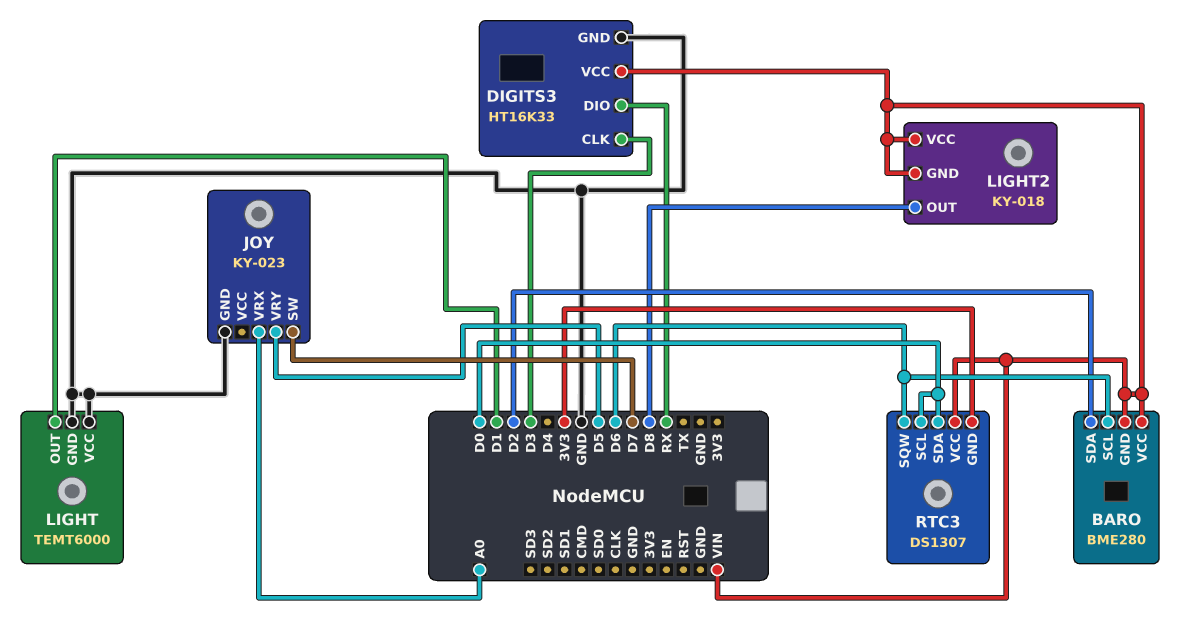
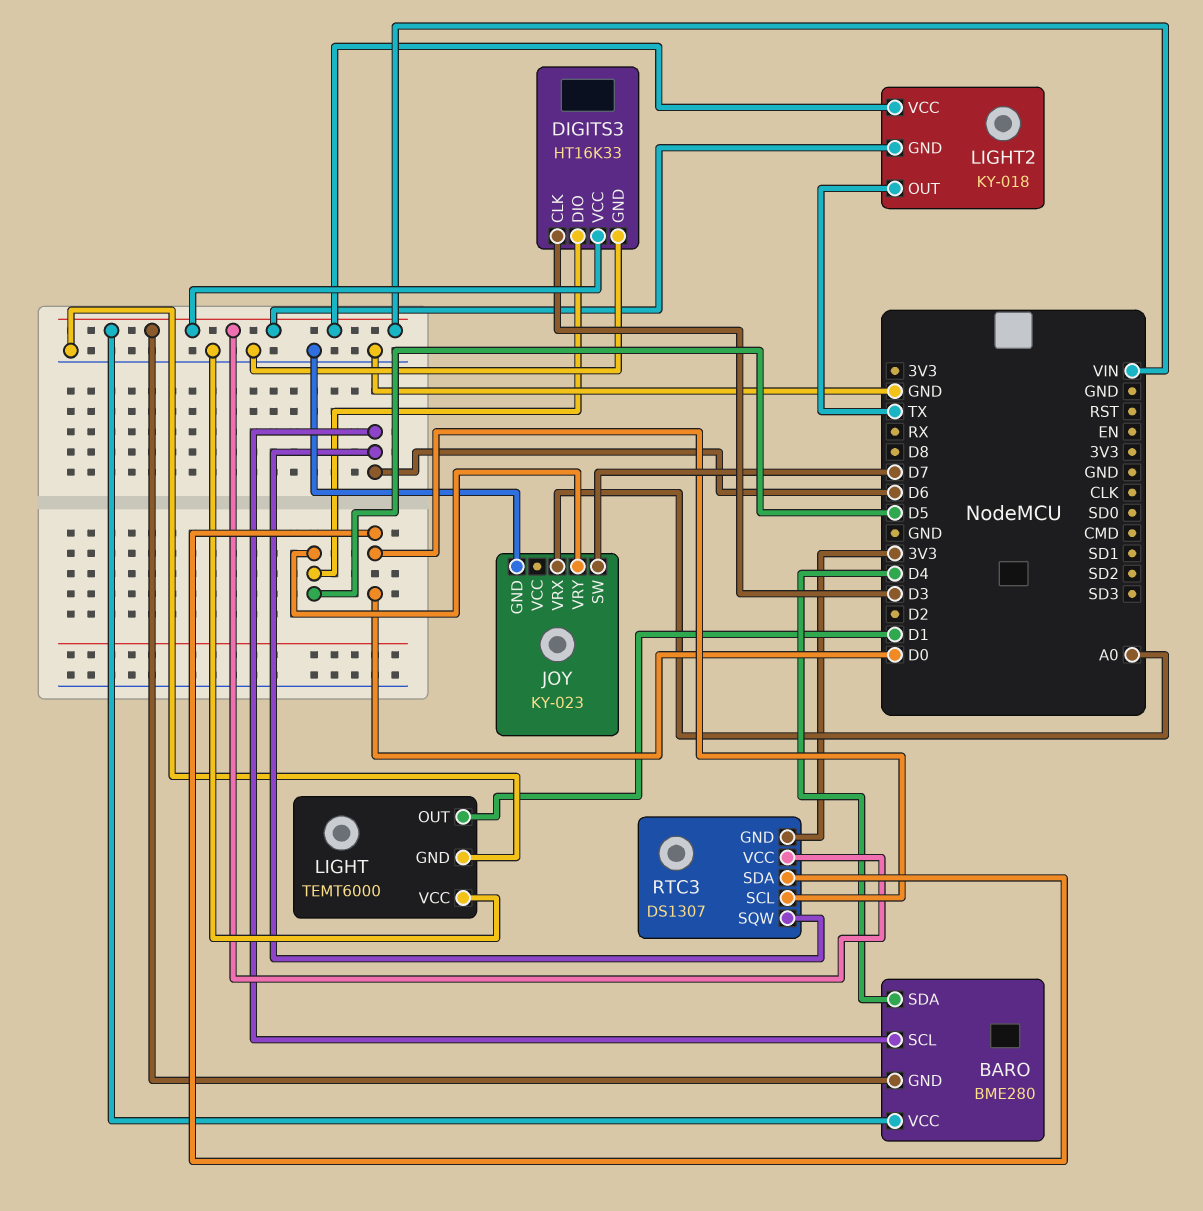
BARO pin SDA: D2 -> D4
DIGITS3 pin DIO: RX -> D5
LIGHT2 pin OUT: D8 -> TX

